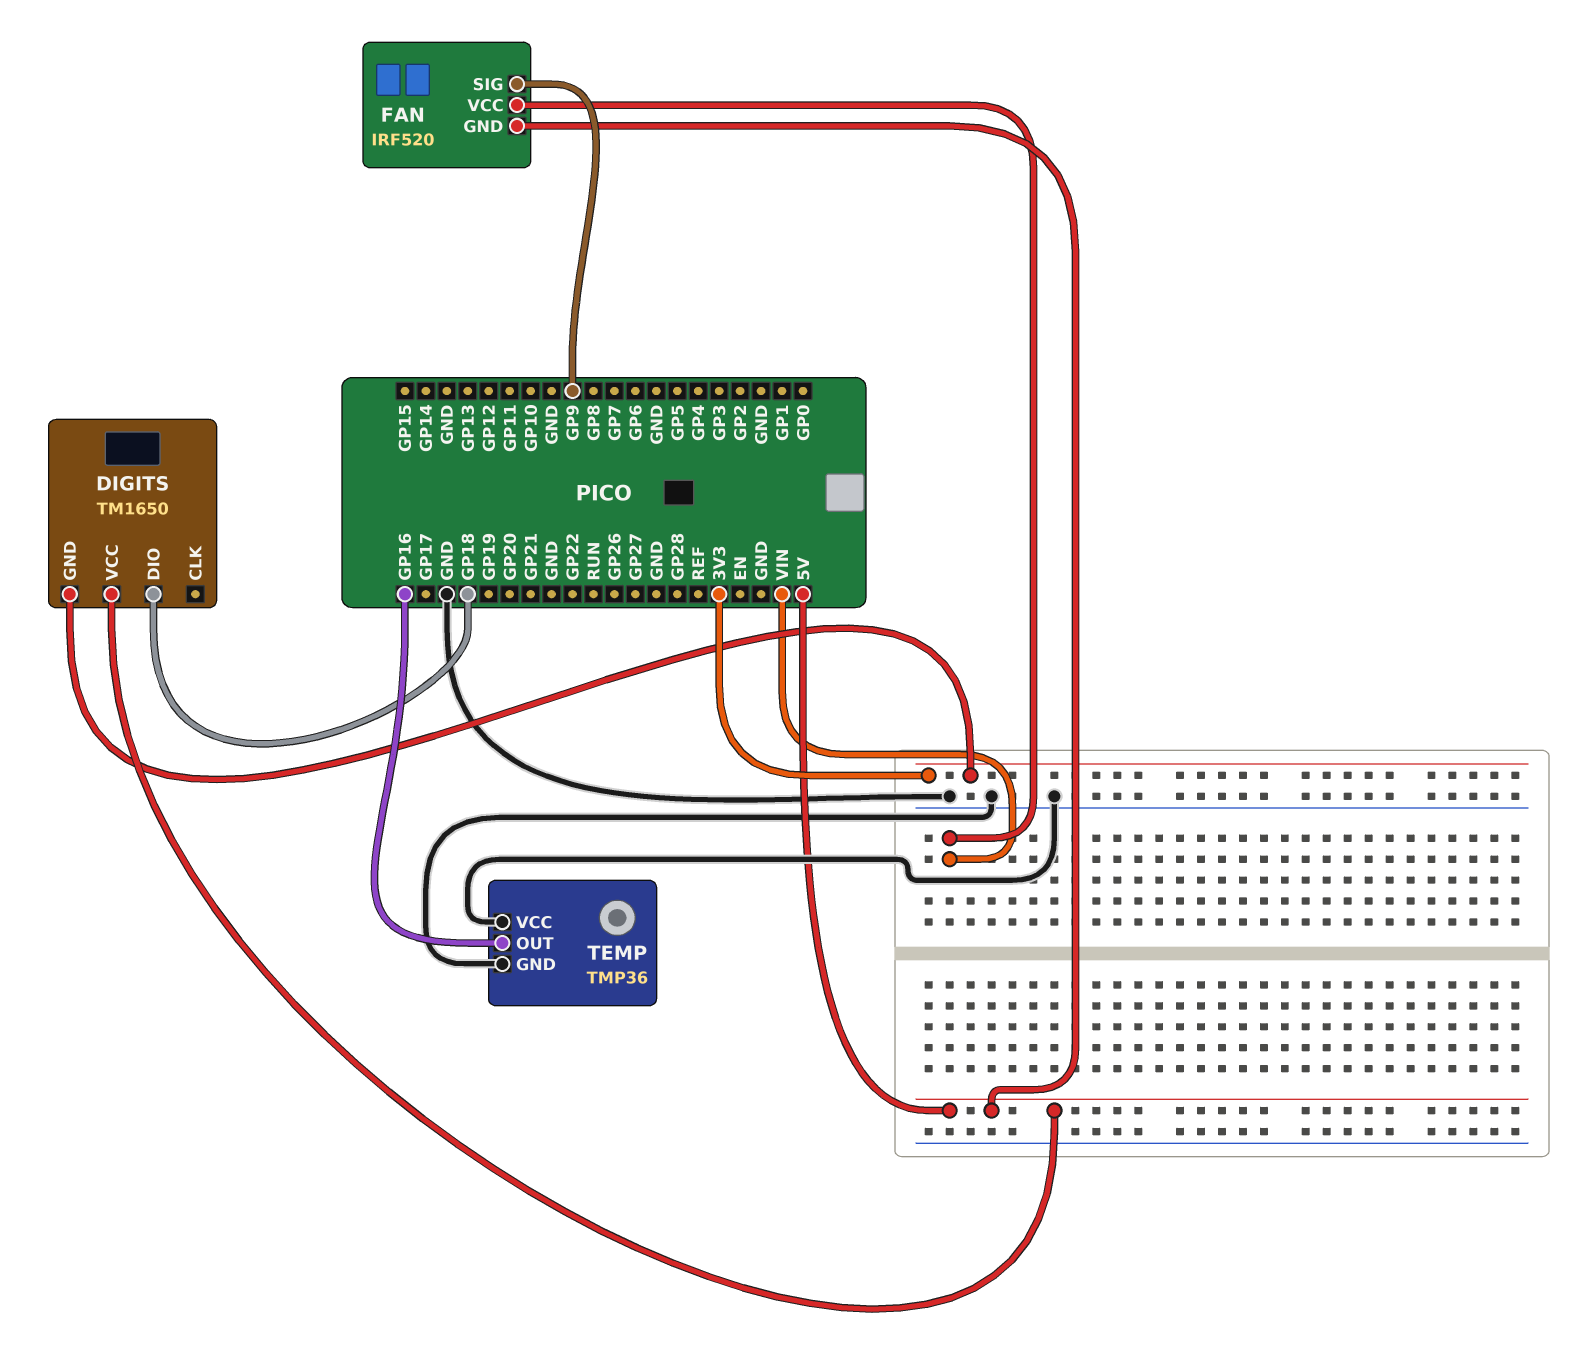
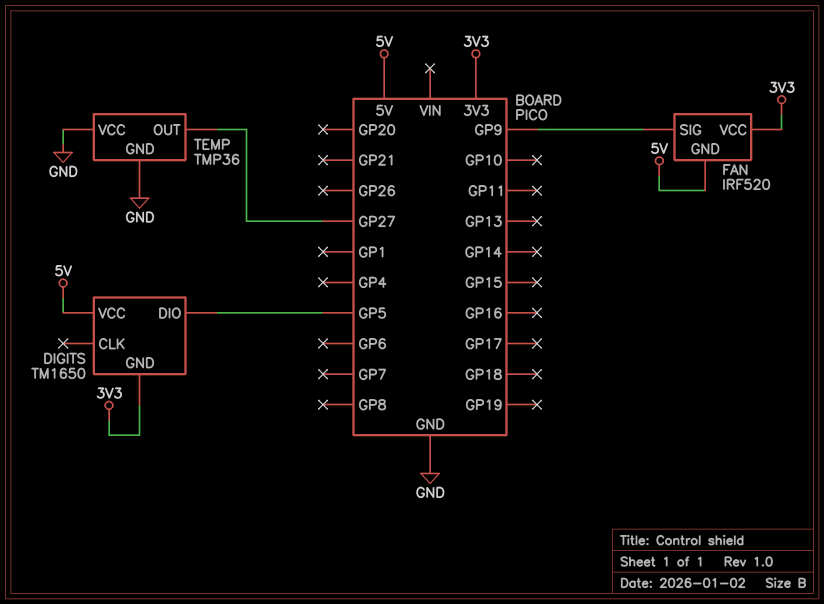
DIGITS pin DIO: GP18 -> GP5
FAN pin VCC: VIN -> 3V3
TEMP pin OUT: GP16 -> GP27

